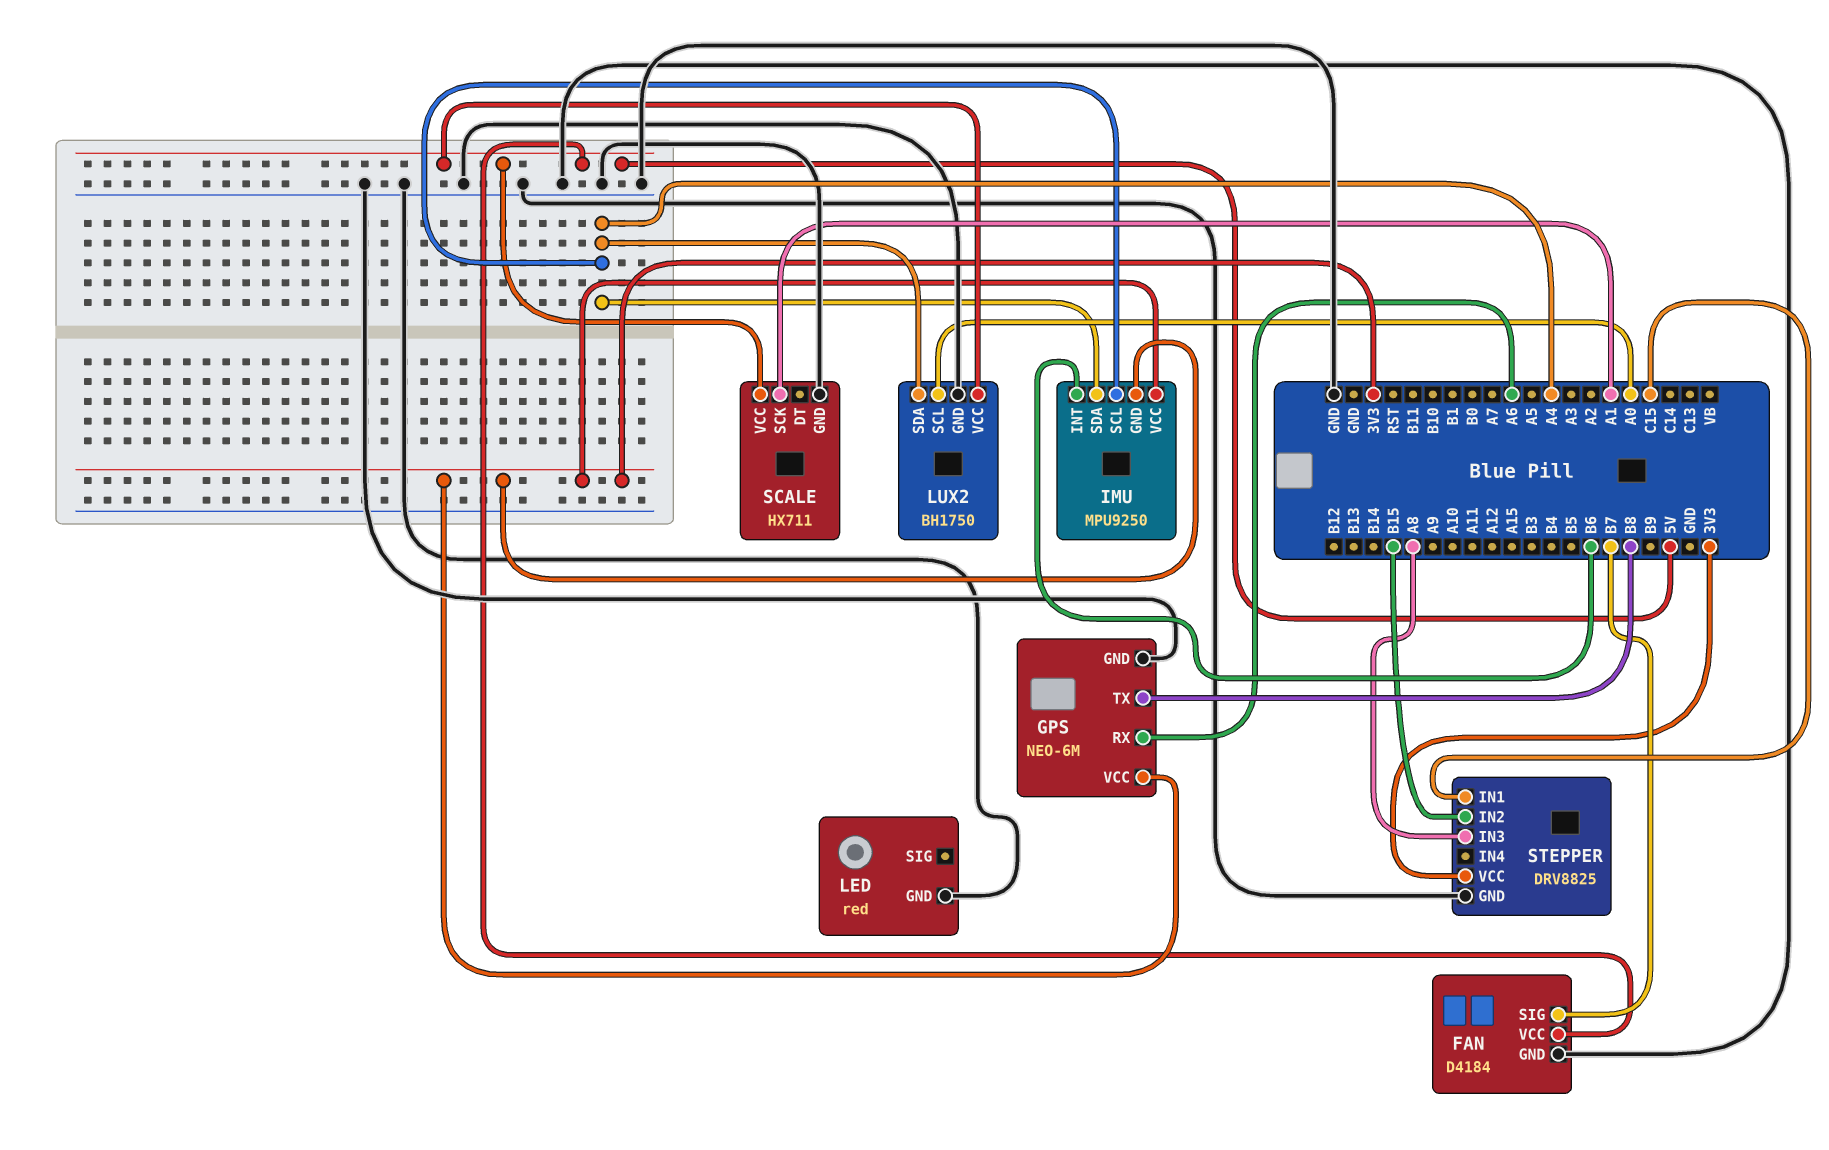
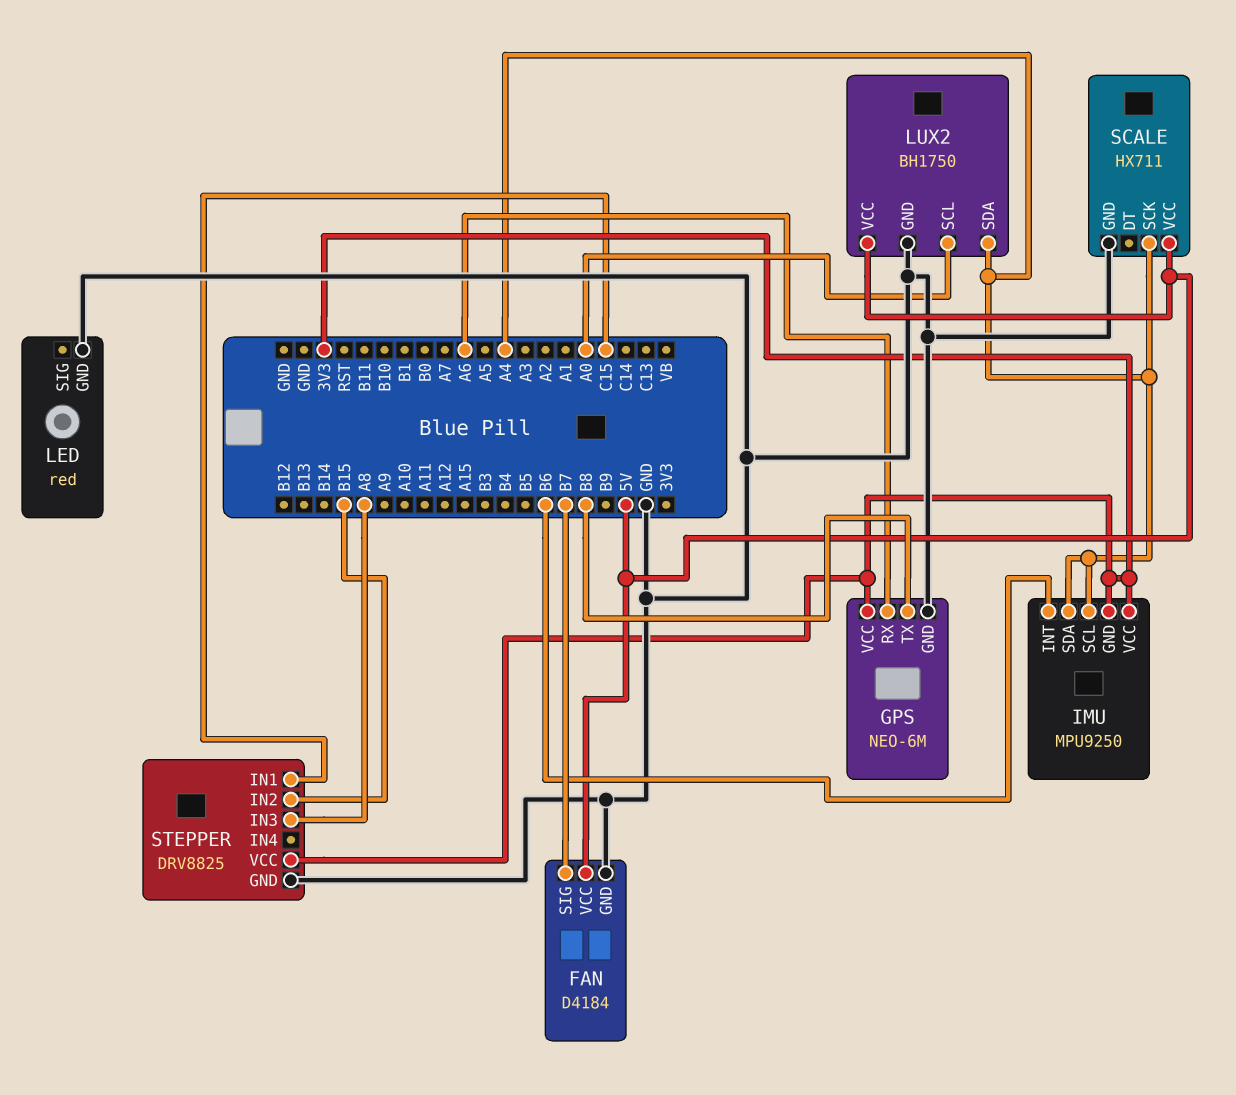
SCALE pin SCK: A1 -> A4

